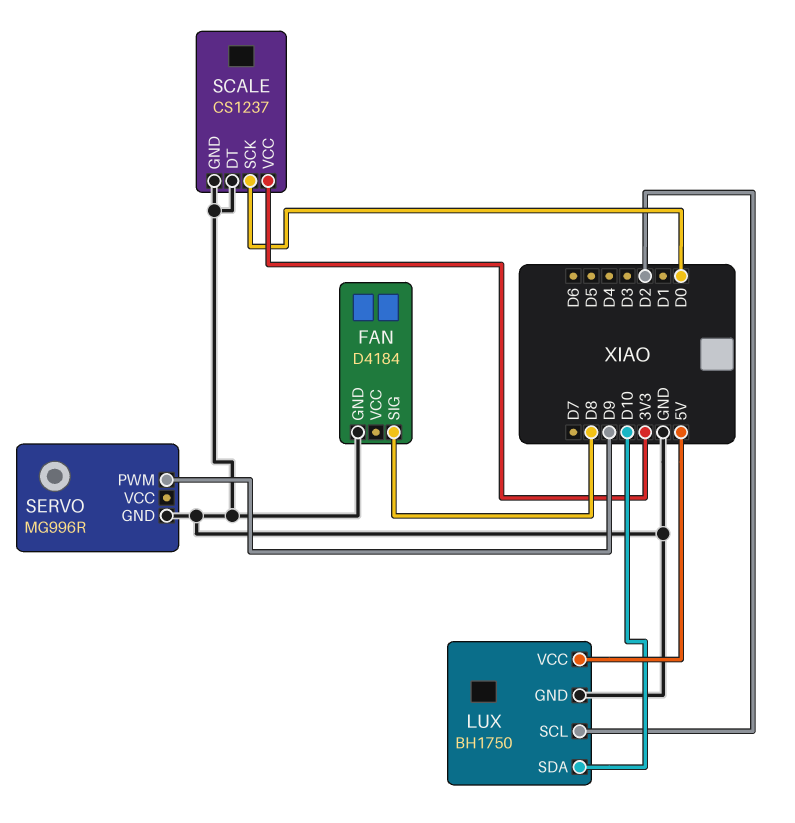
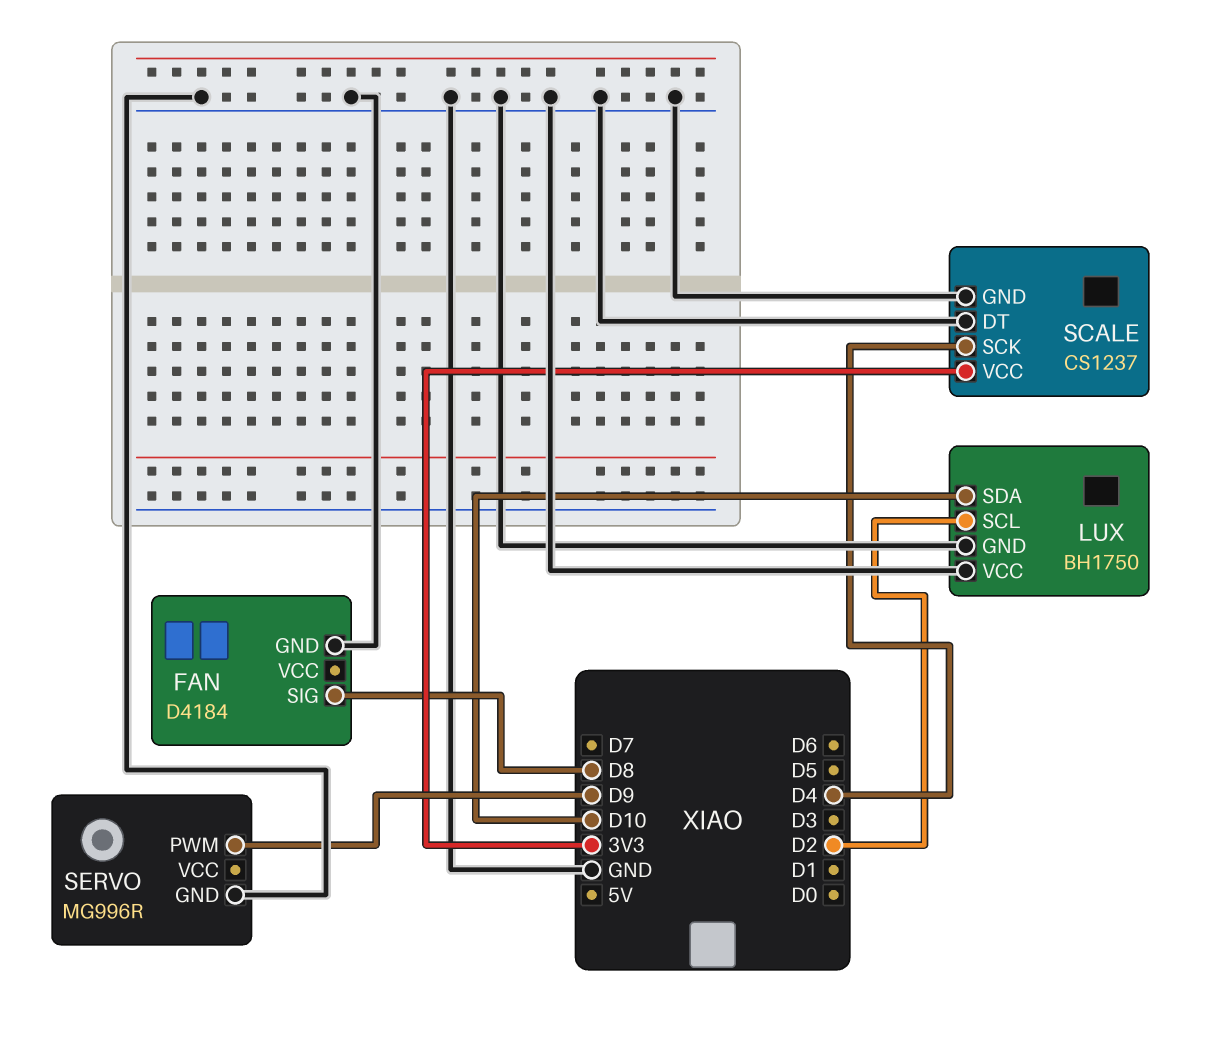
LUX pin VCC: 5V -> GND
SCALE pin SCK: D0 -> D4

